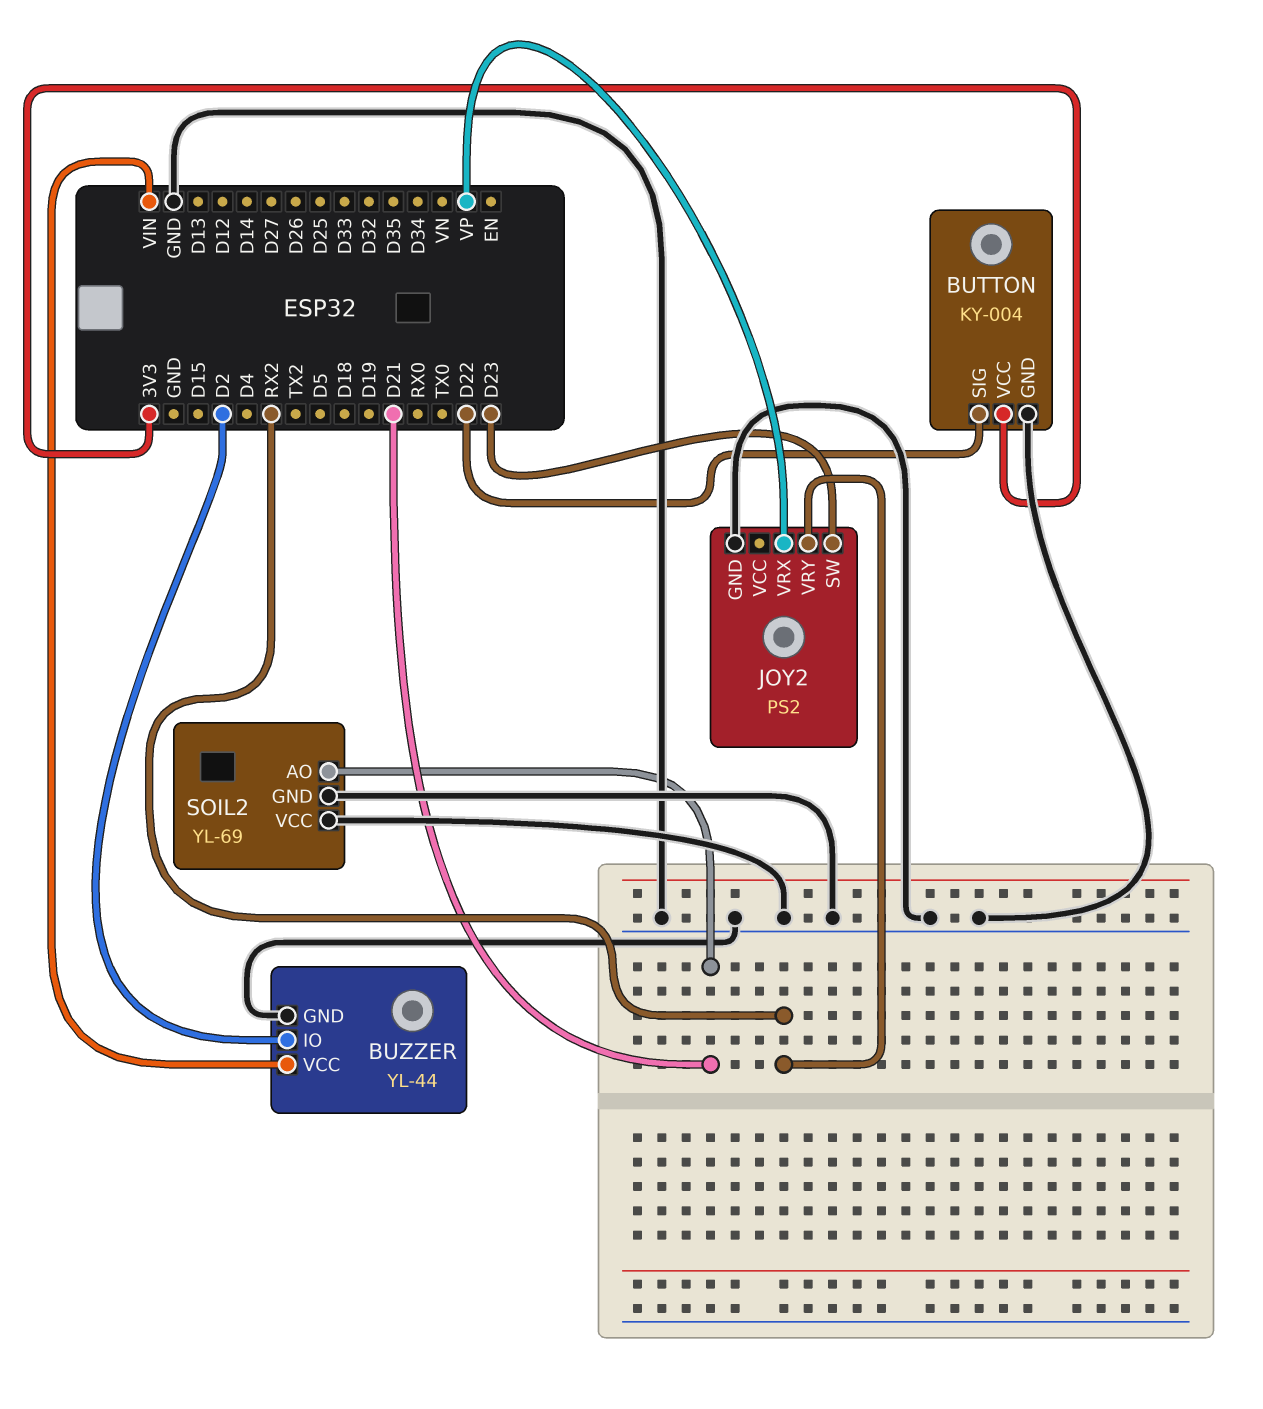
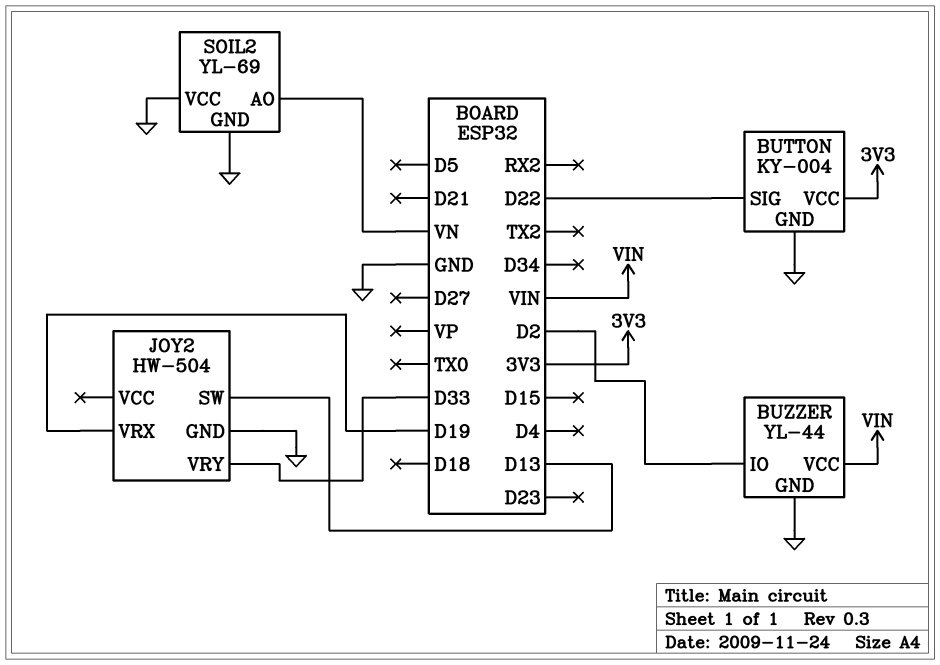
JOY2: PS2 -> HW-504
JOY2 pin SW: D23 -> D13
JOY2 pin VRX: VP -> D19
JOY2 pin VRY: RX2 -> D33
SOIL2 pin AO: D21 -> VN

